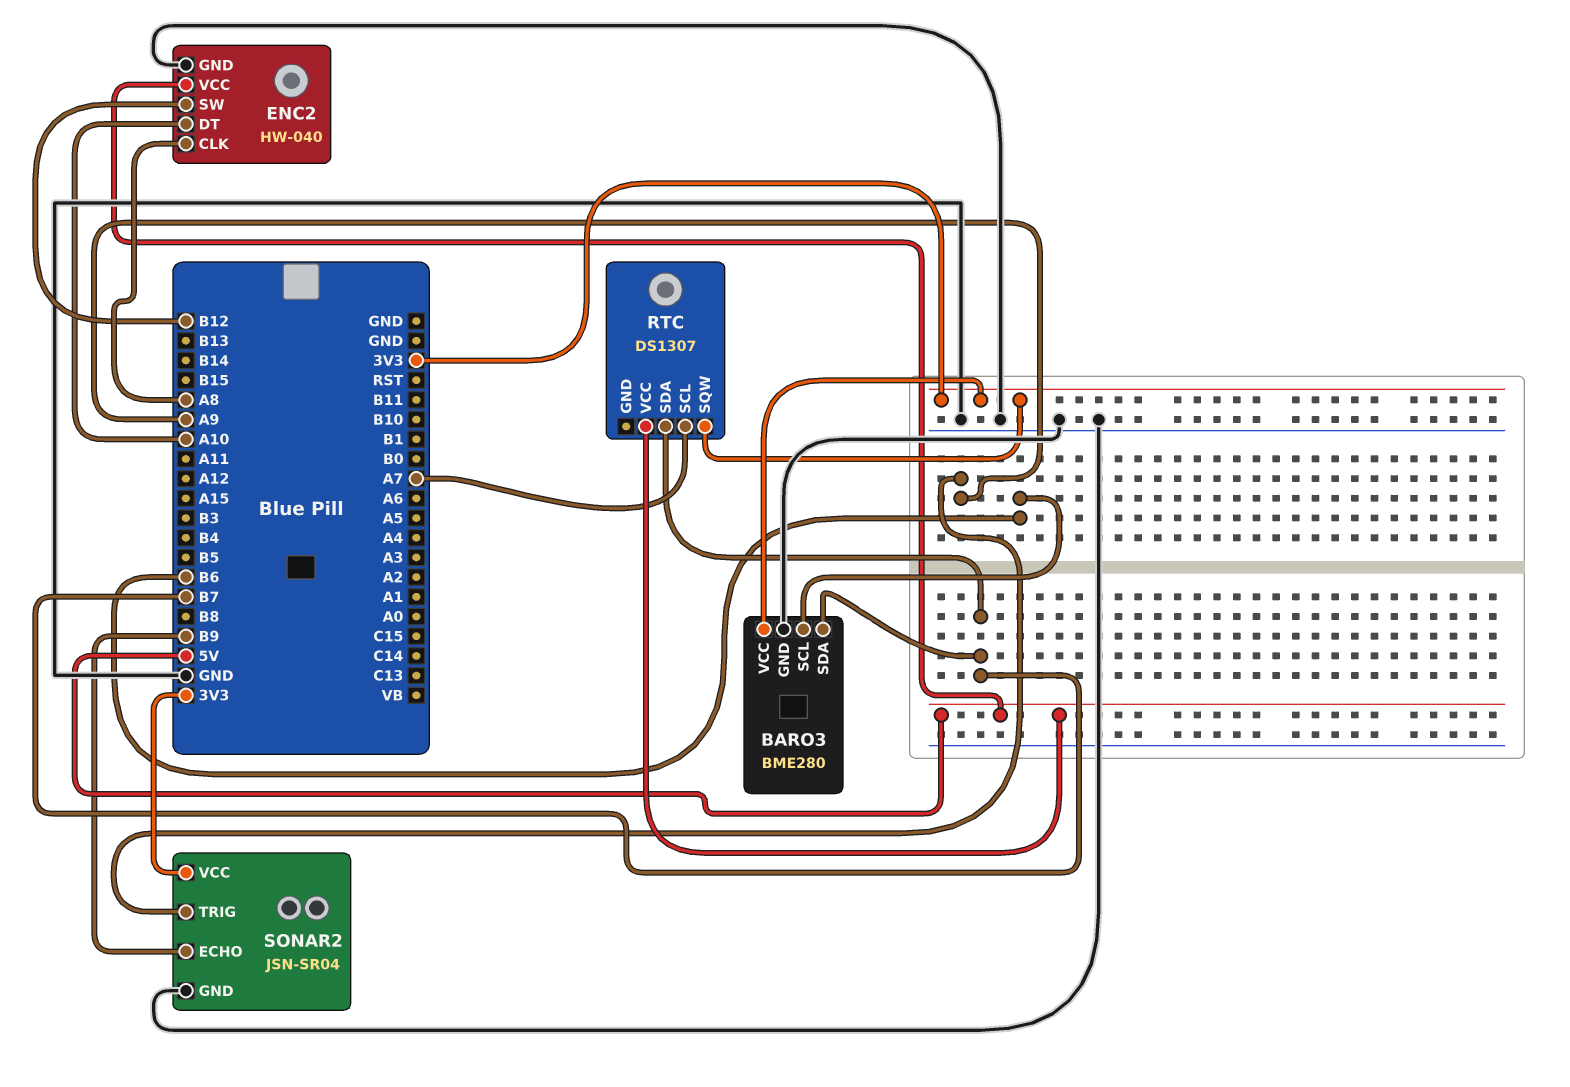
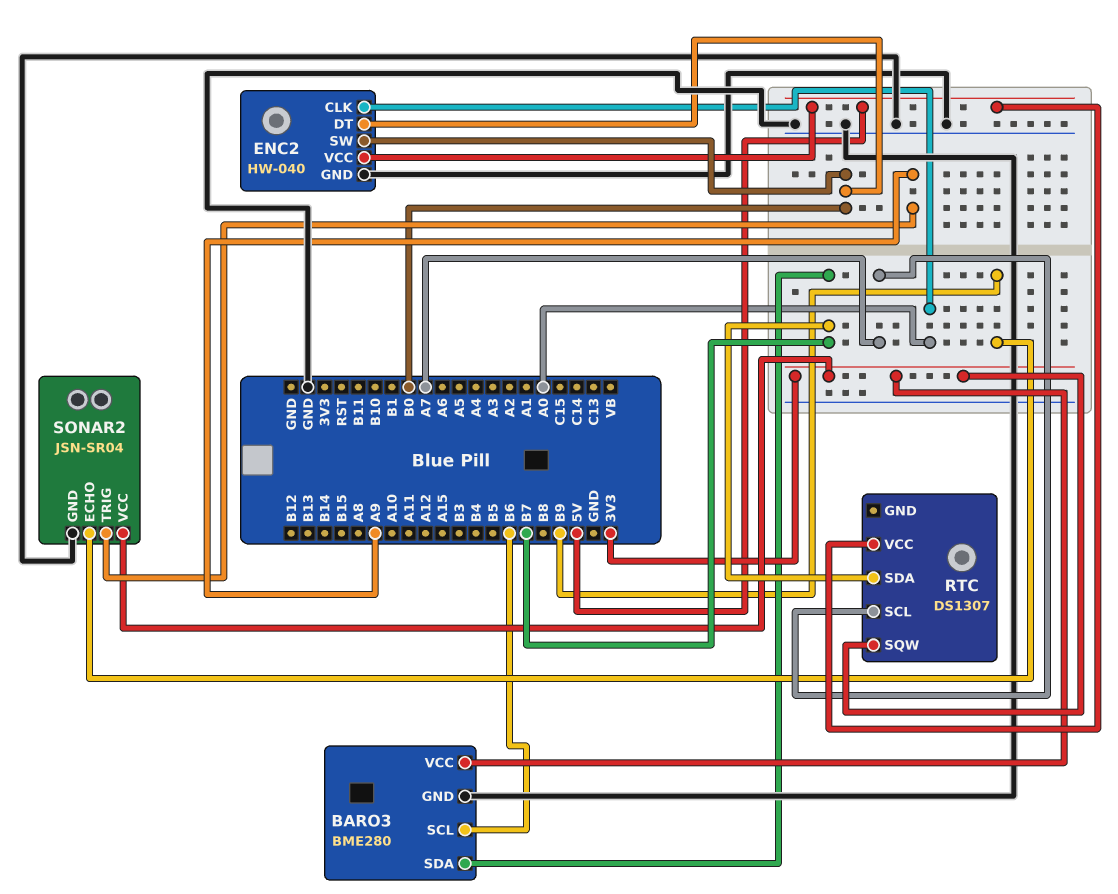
ENC2 pin CLK: A8 -> A0
ENC2 pin DT: A10 -> B0
ENC2 pin SW: B12 -> B0

